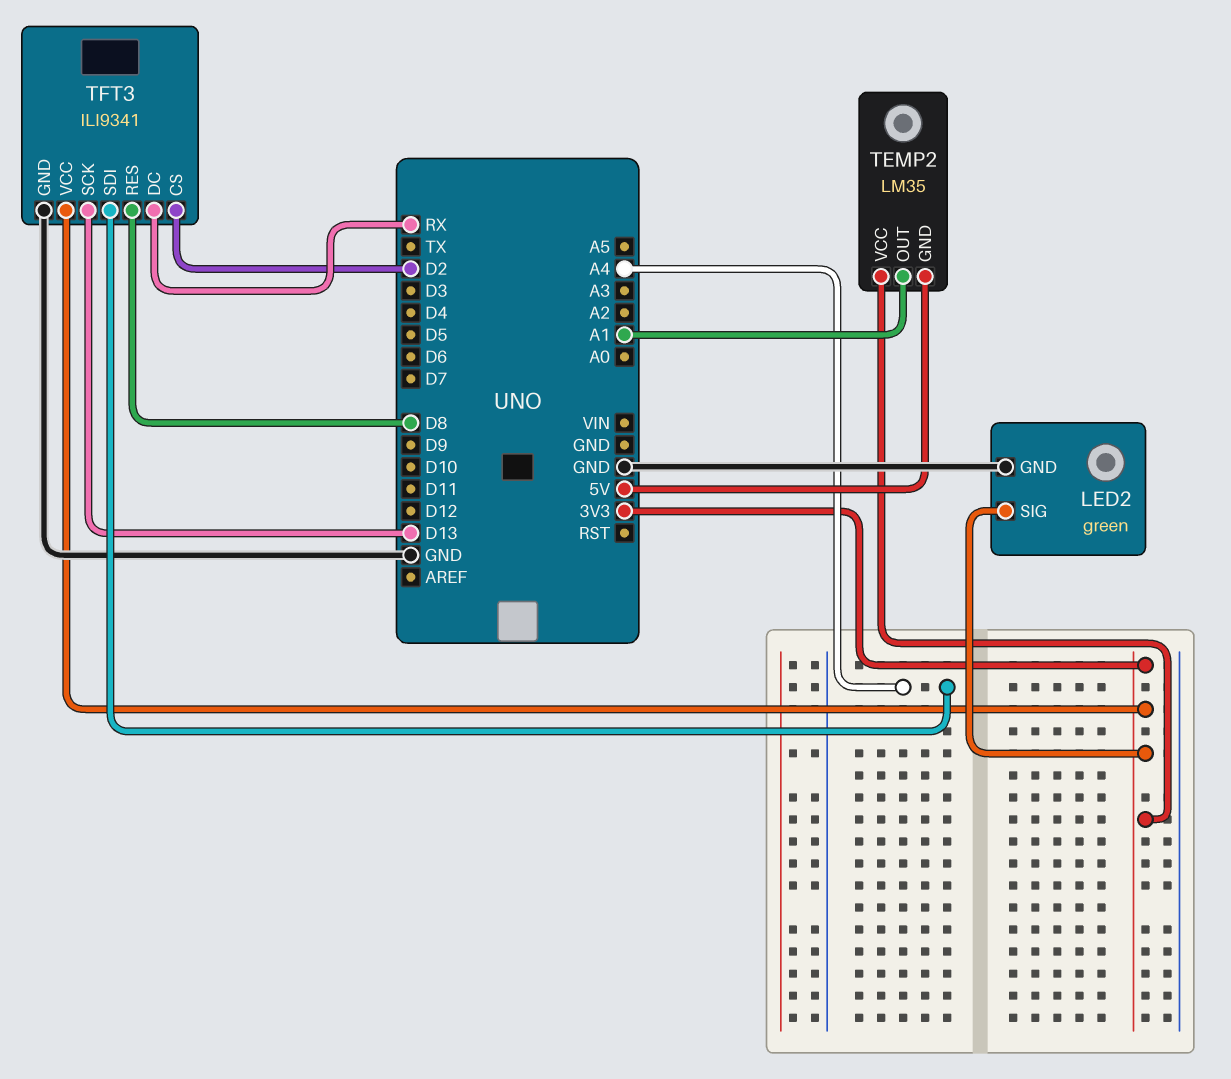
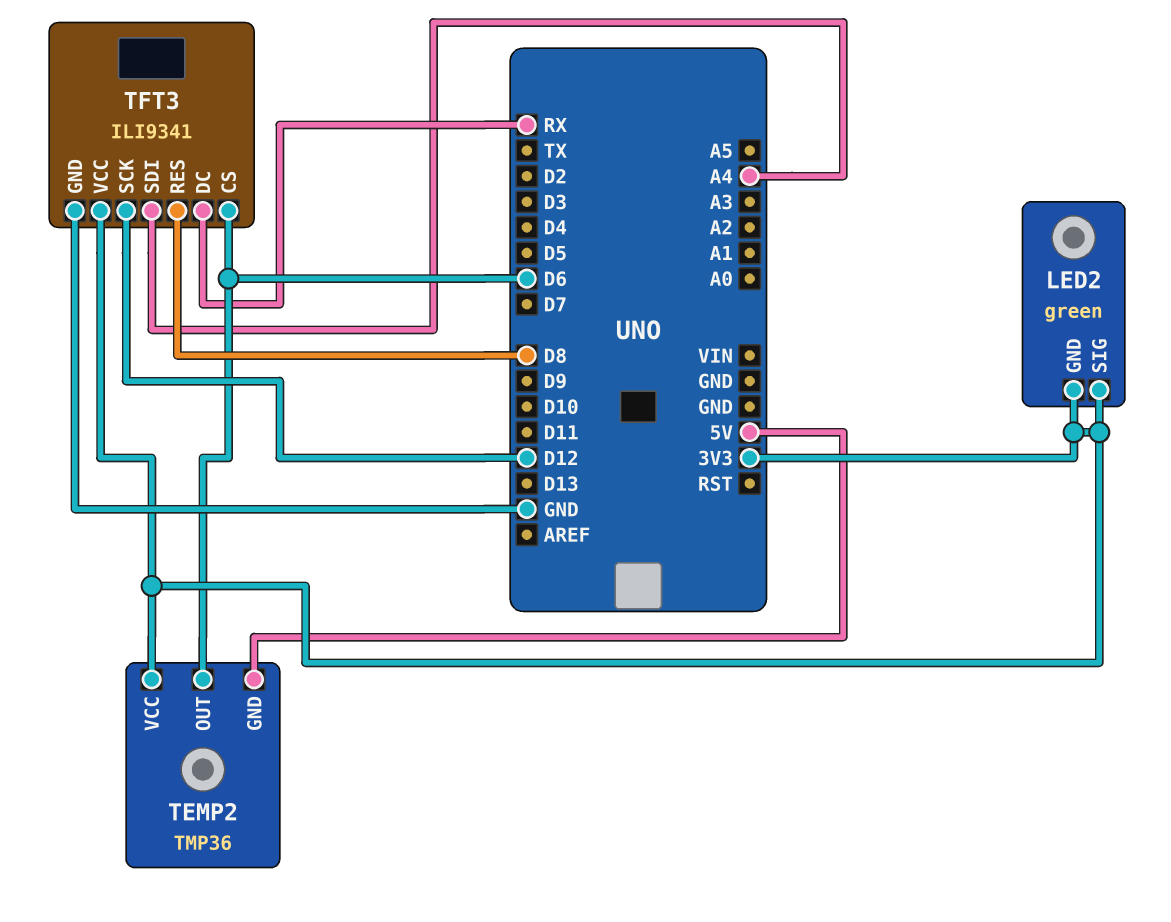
LED2 pin GND: GND -> 3V3
TEMP2: LM35 -> TMP36
TEMP2 pin OUT: A1 -> D6
TFT3 pin CS: D2 -> D6
TFT3 pin SCK: D13 -> D12

